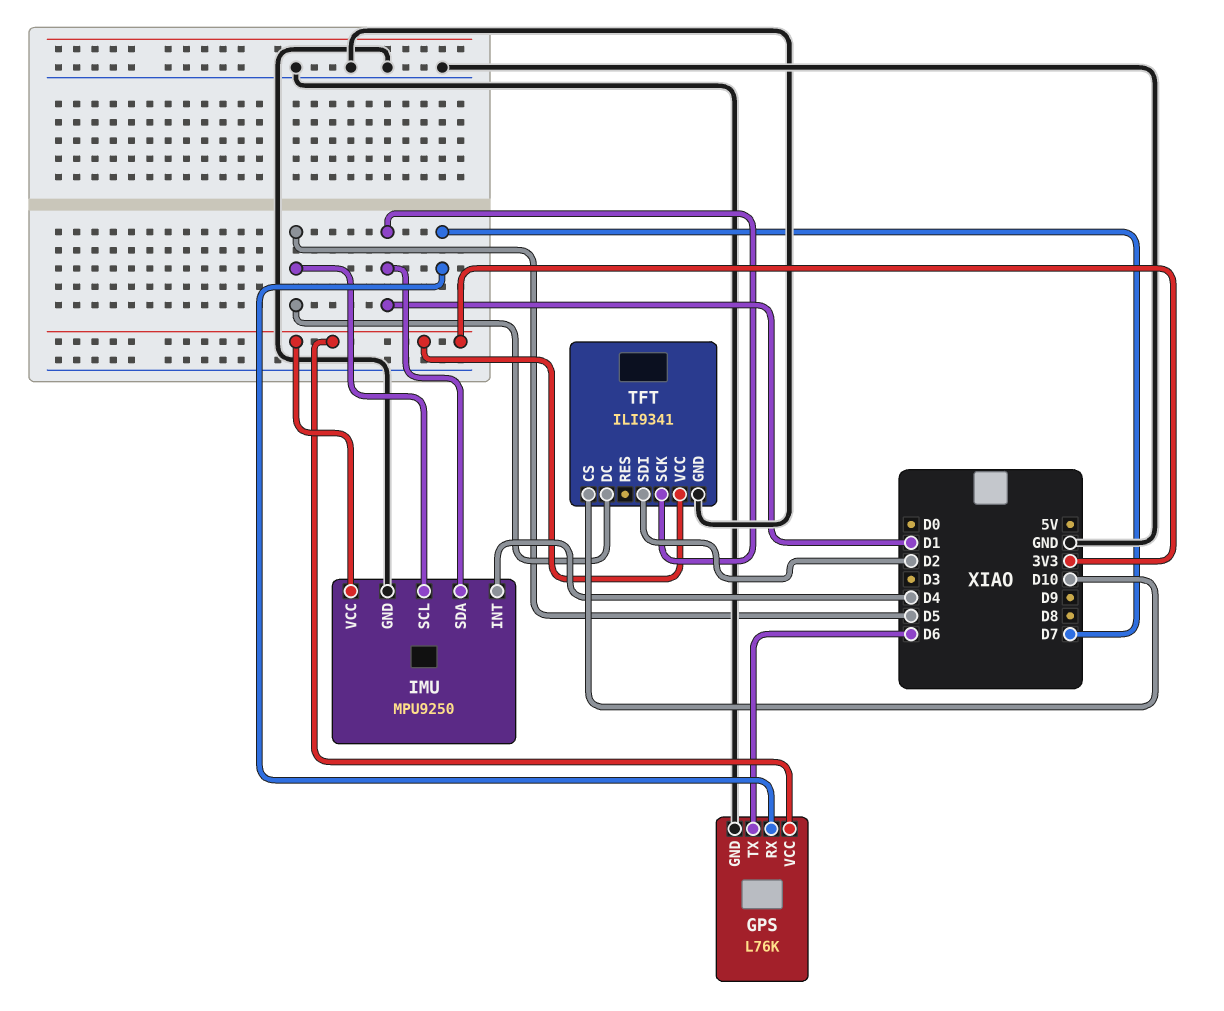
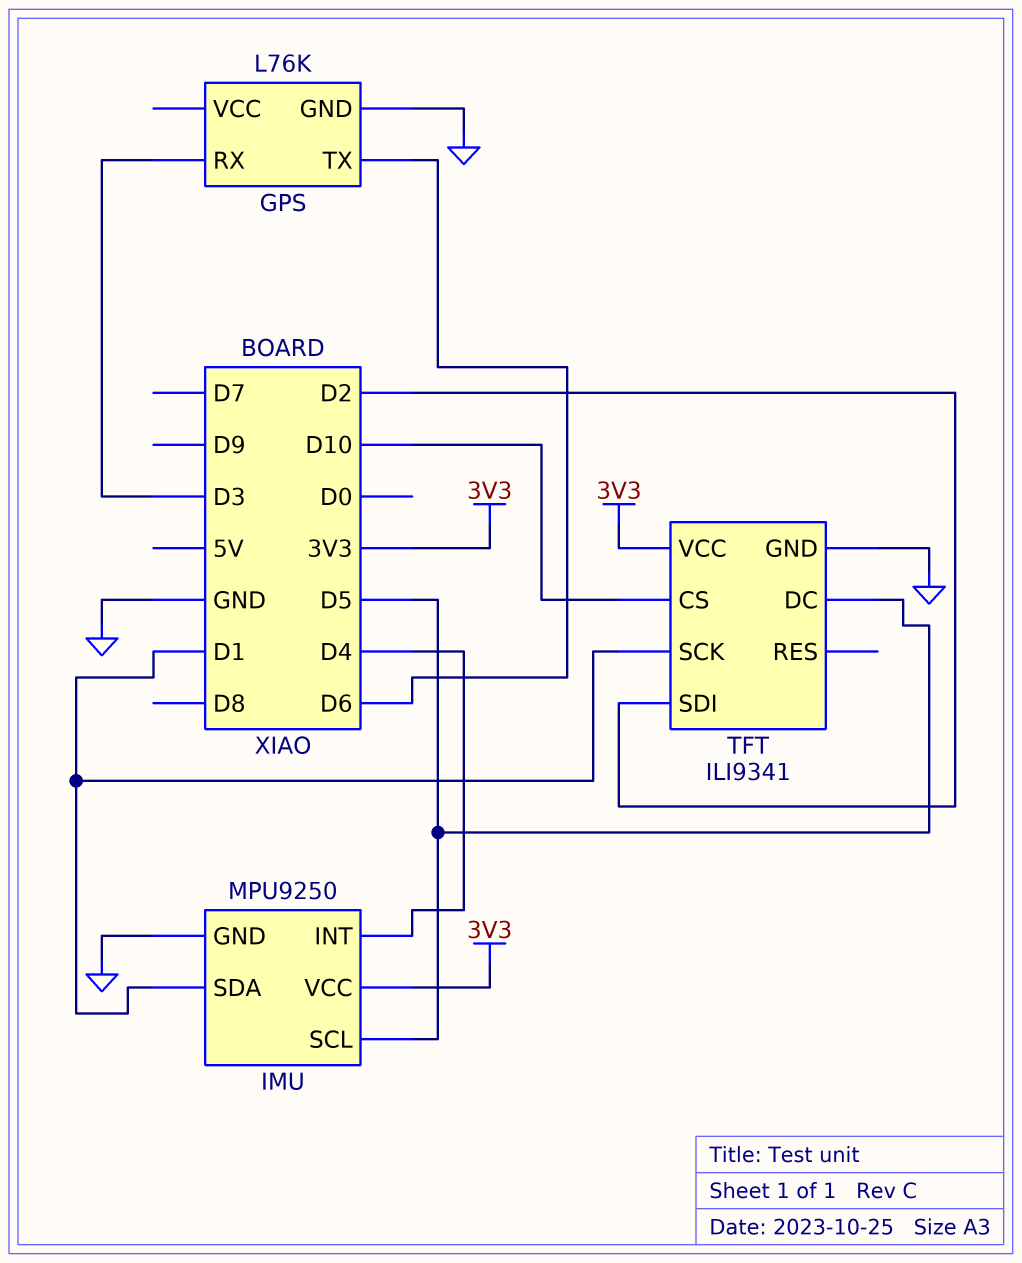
GPS pin RX: D7 -> D3
GPS pin VCC: 3V3 -> none

